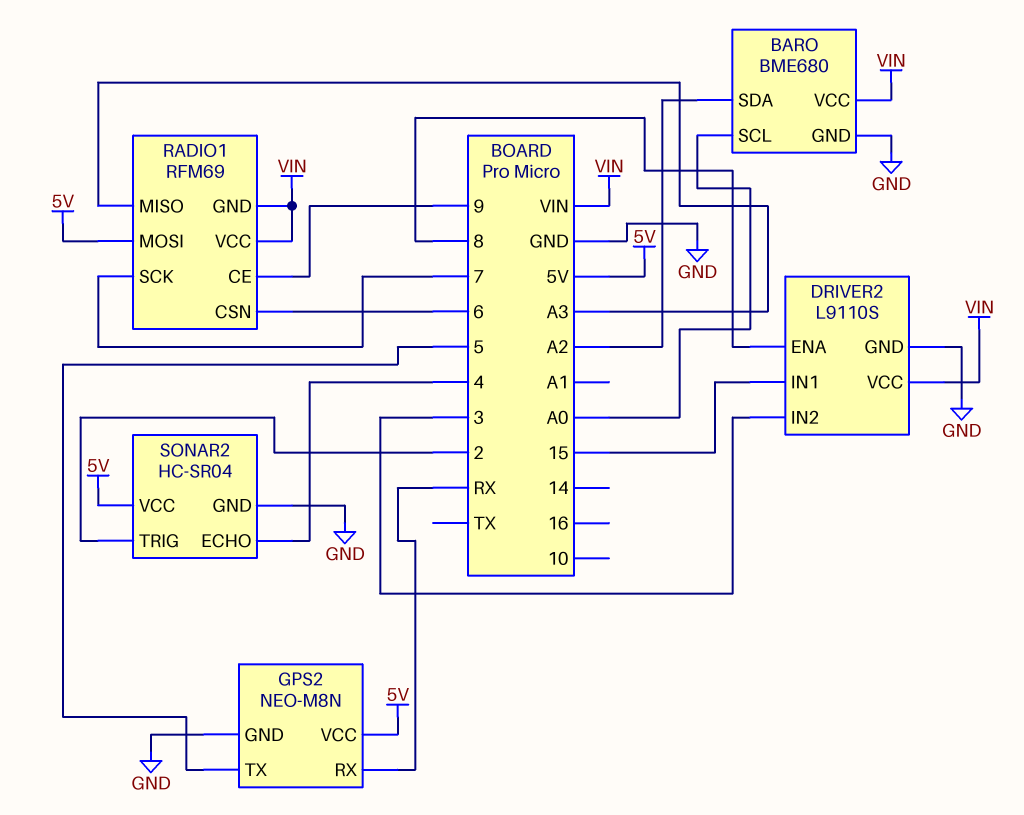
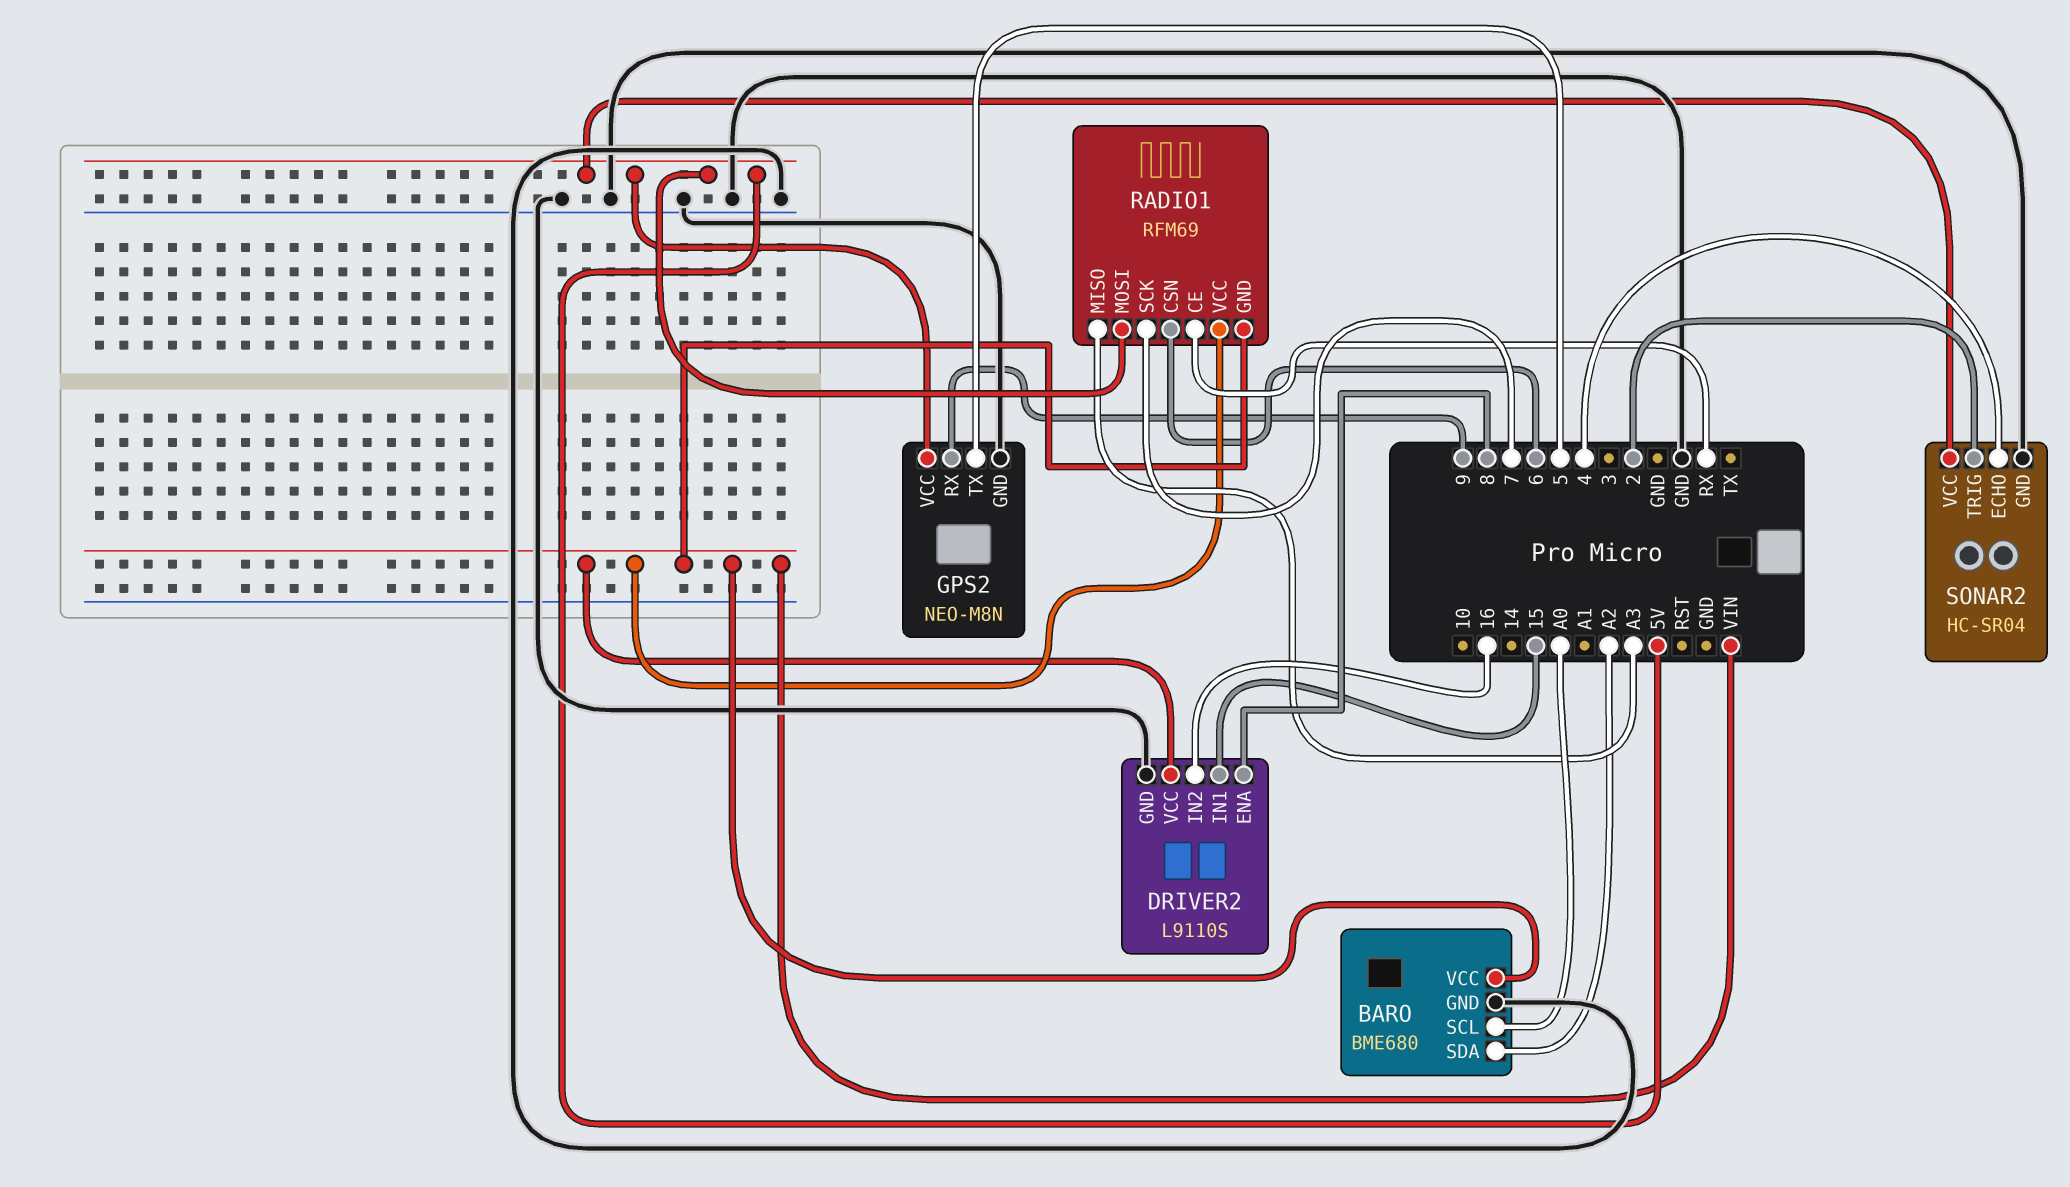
DRIVER2 pin IN2: 3 -> 16
GPS2 pin RX: RX -> 9
RADIO1 pin CE: 9 -> RX

